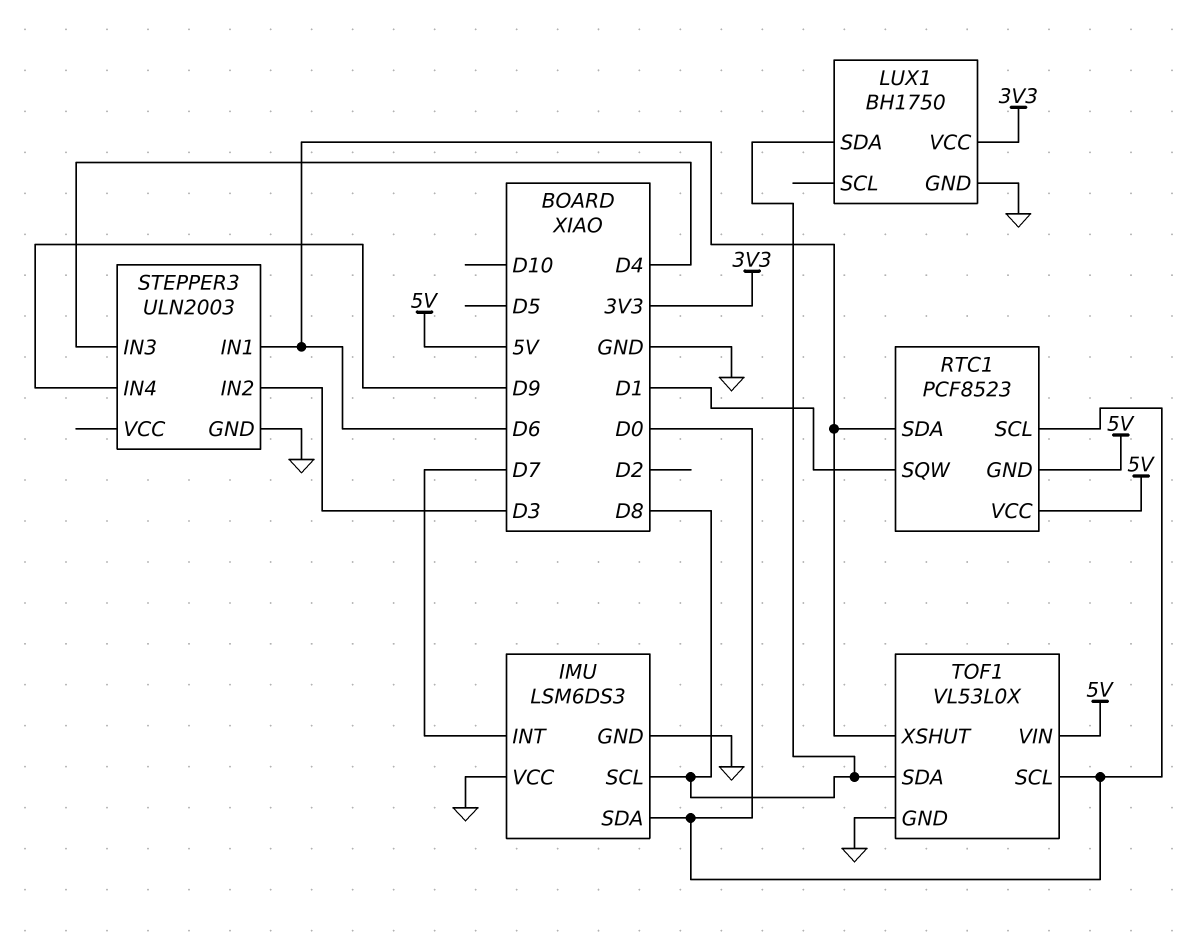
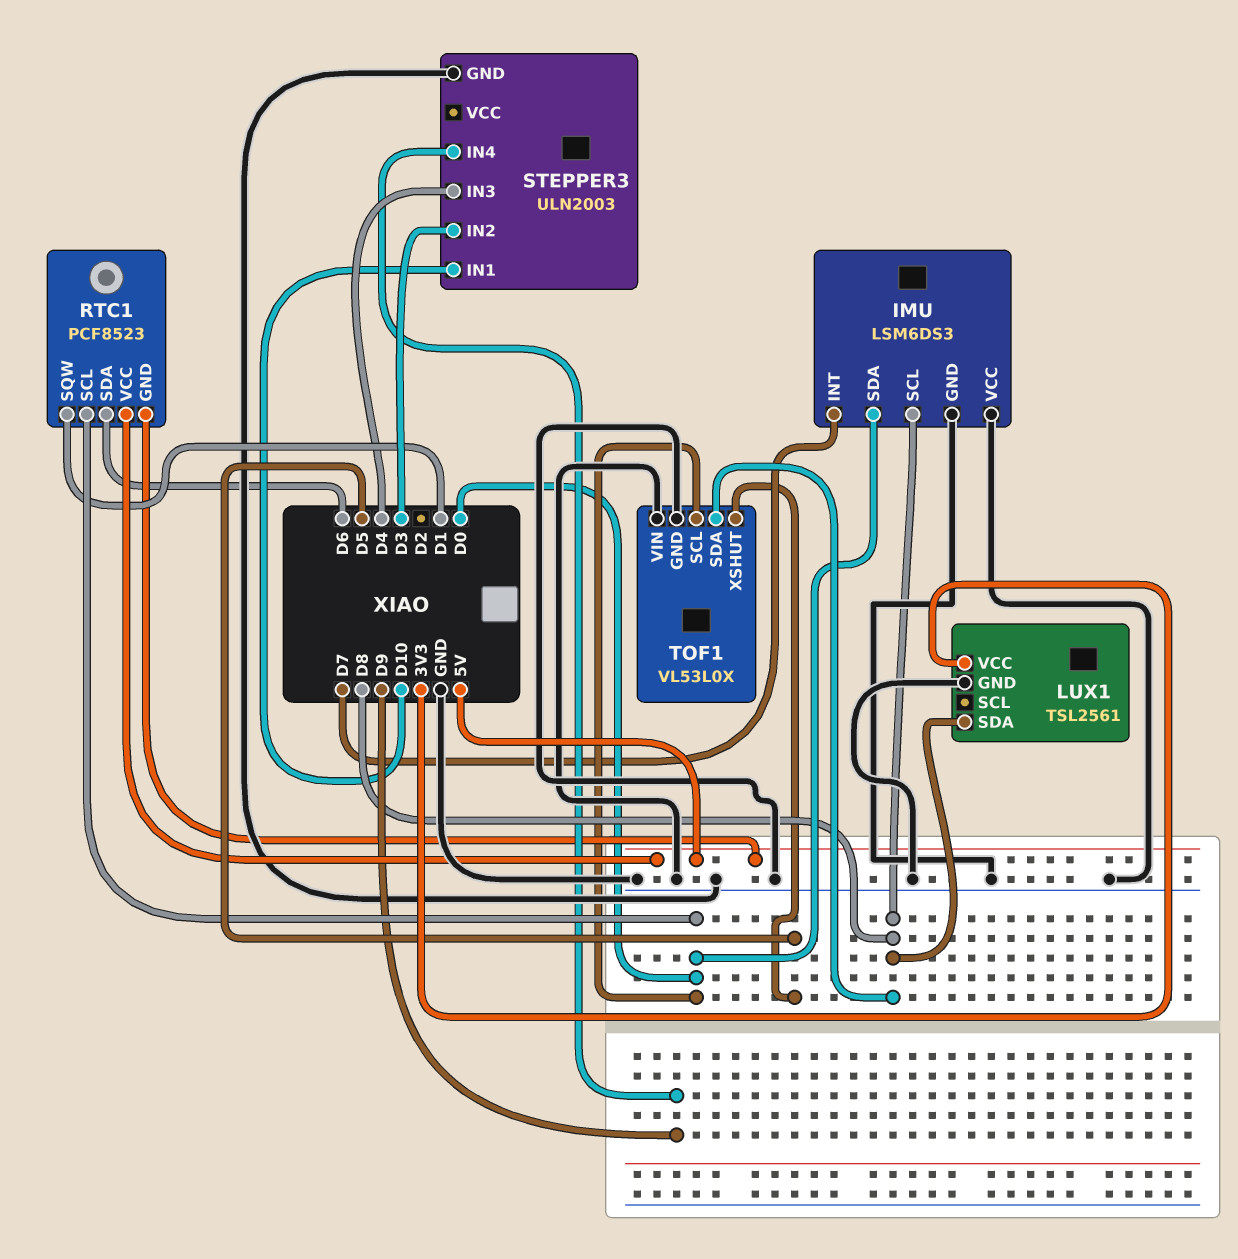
LUX1: BH1750 -> TSL2561
STEPPER3 pin IN1: D6 -> D10
TOF1 pin VIN: 5V -> GND
TOF1 pin XSHUT: D6 -> D5

